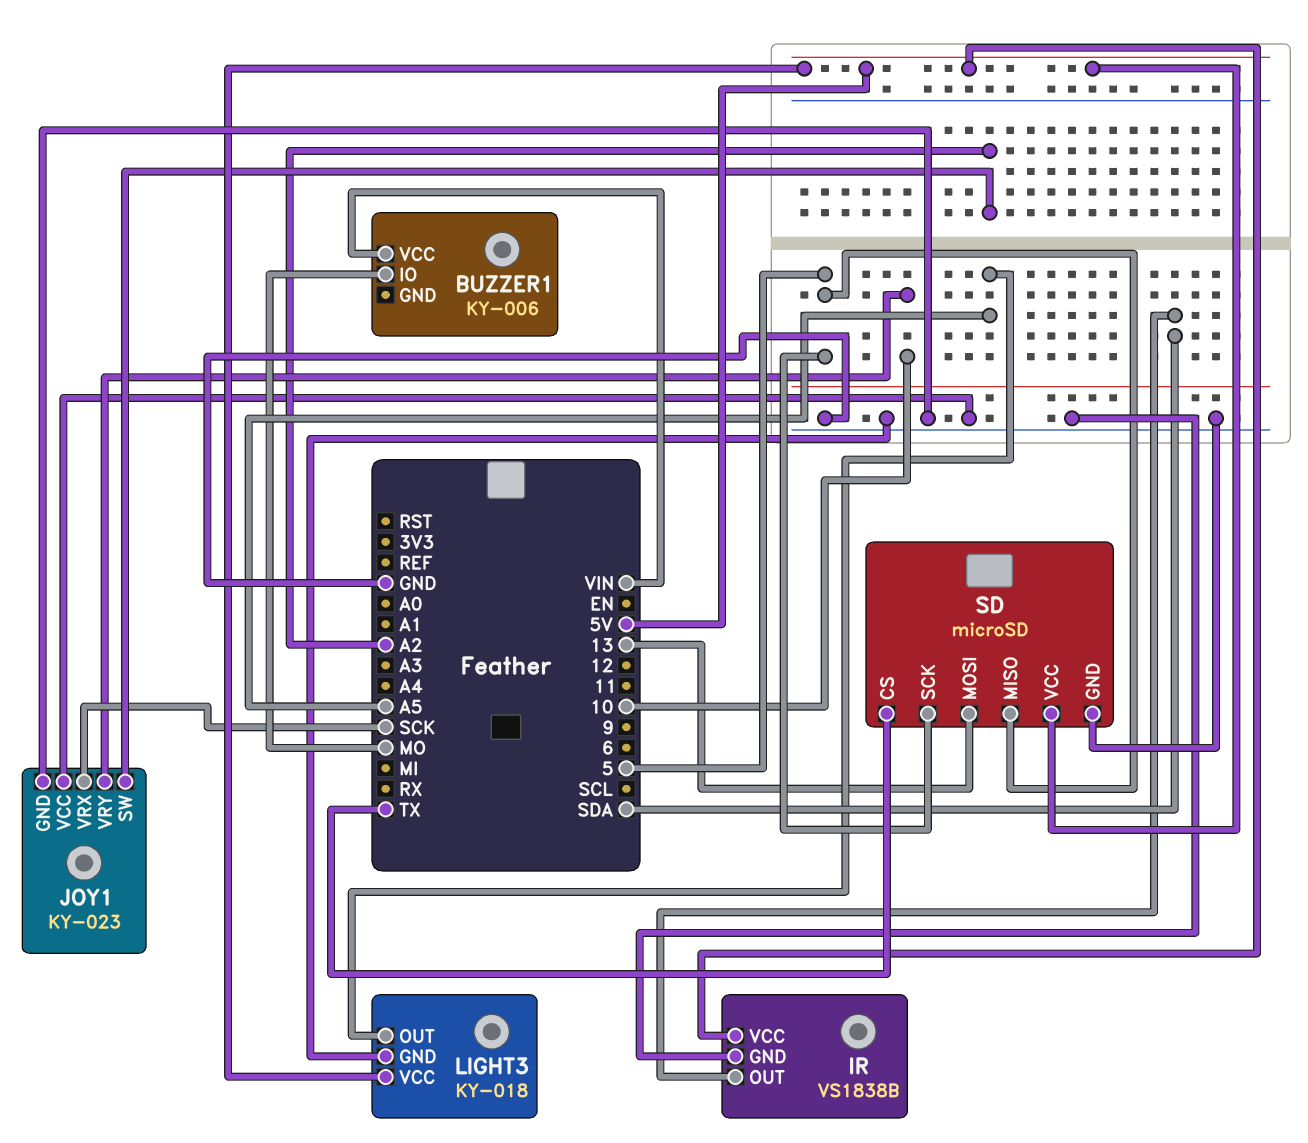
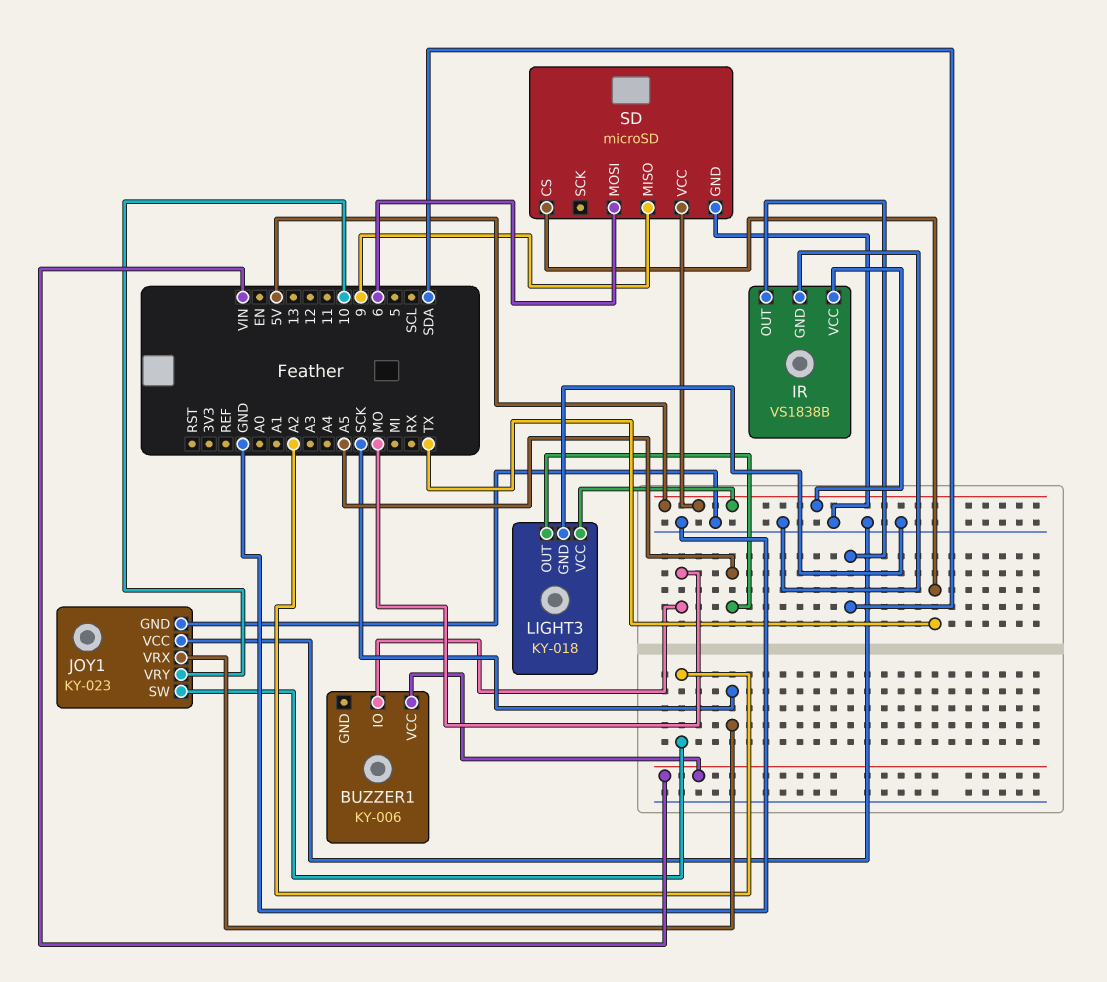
SD pin MISO: 5 -> 9
SD pin MOSI: 13 -> 6
SD pin SCK: 5 -> none

